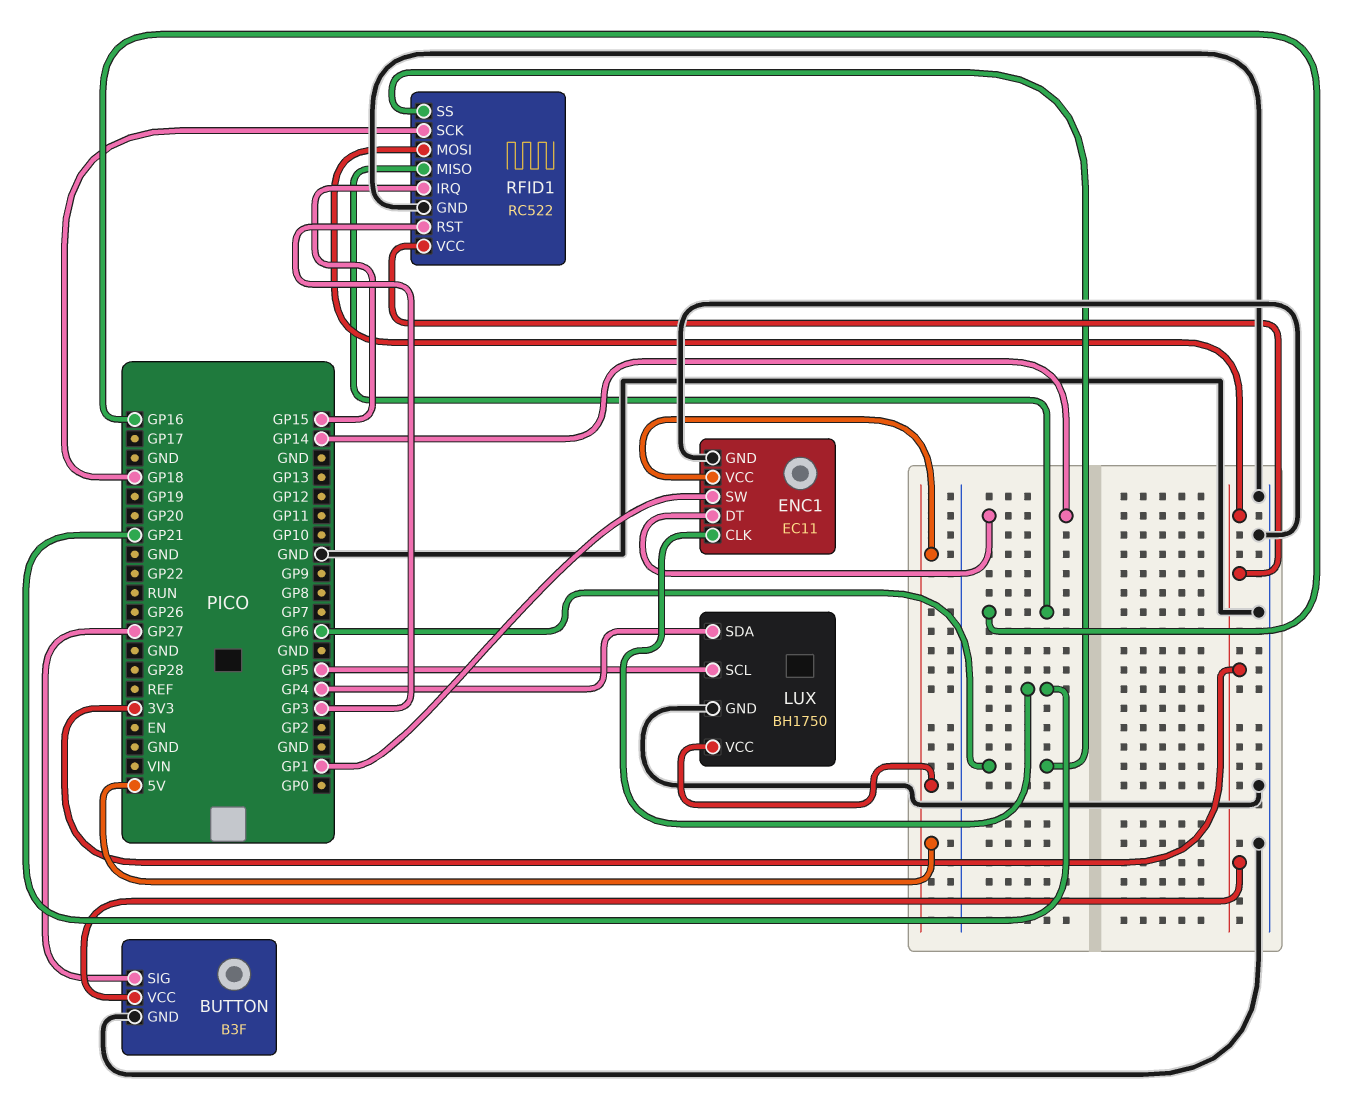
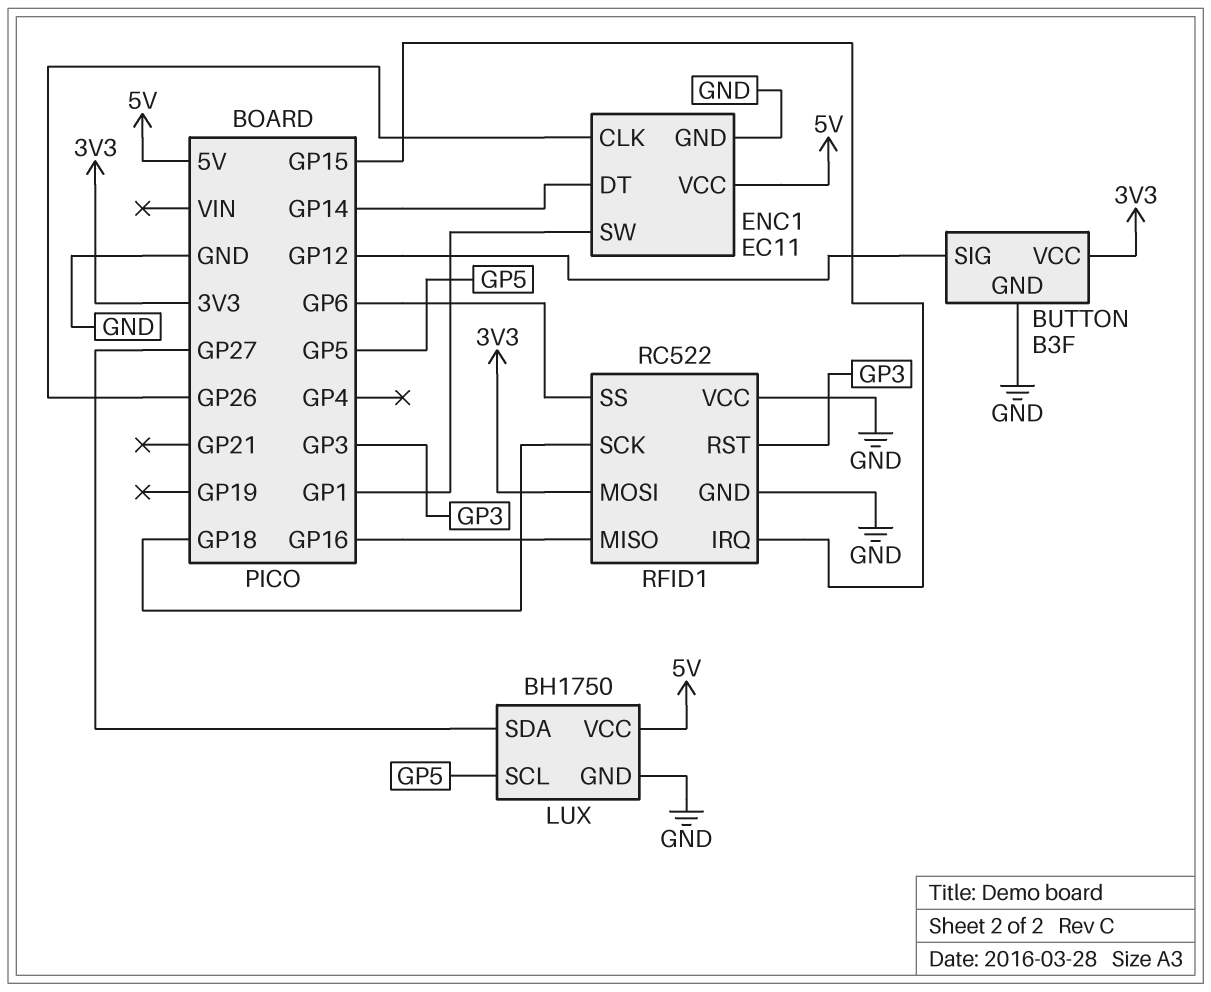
BUTTON pin SIG: GP27 -> GP12
ENC1 pin CLK: GP21 -> GP26
LUX pin SDA: GP4 -> GP27
RFID1 pin VCC: 3V3 -> GND

